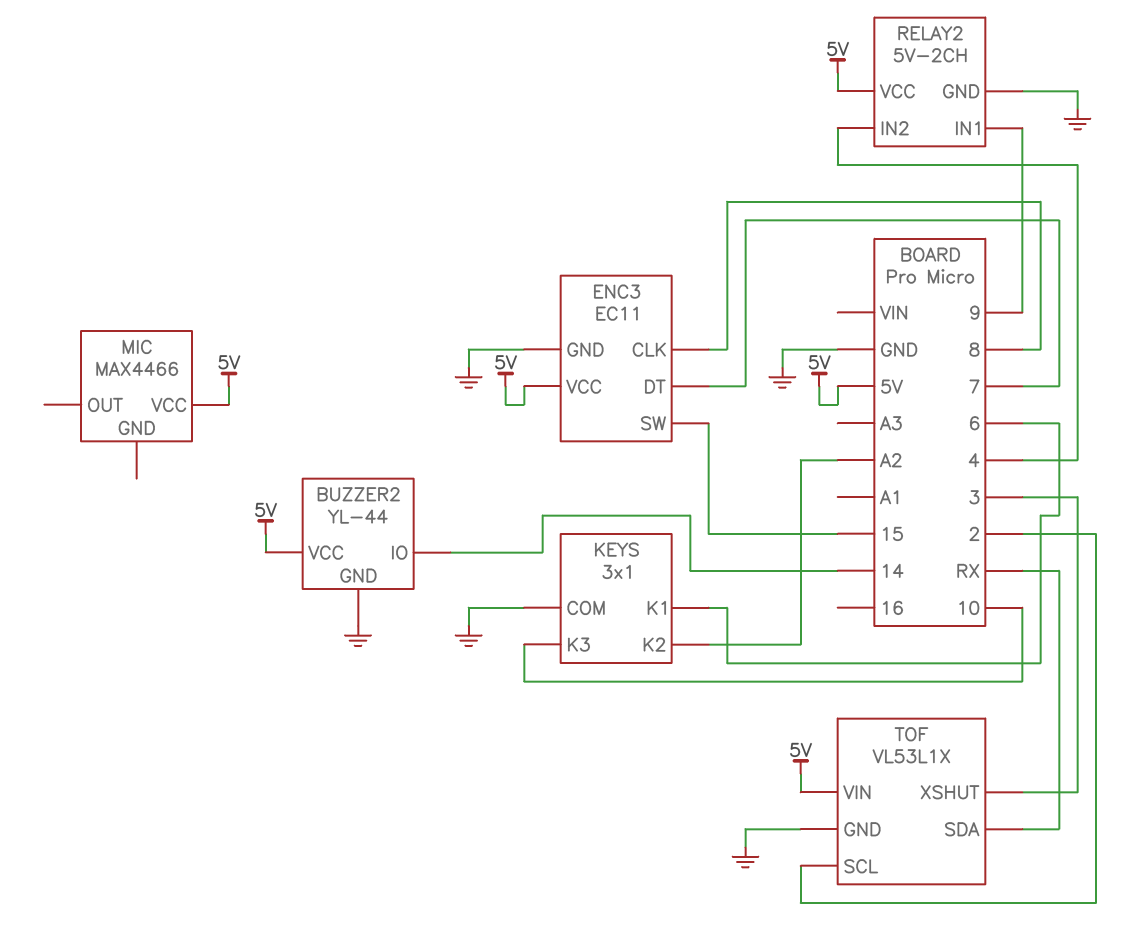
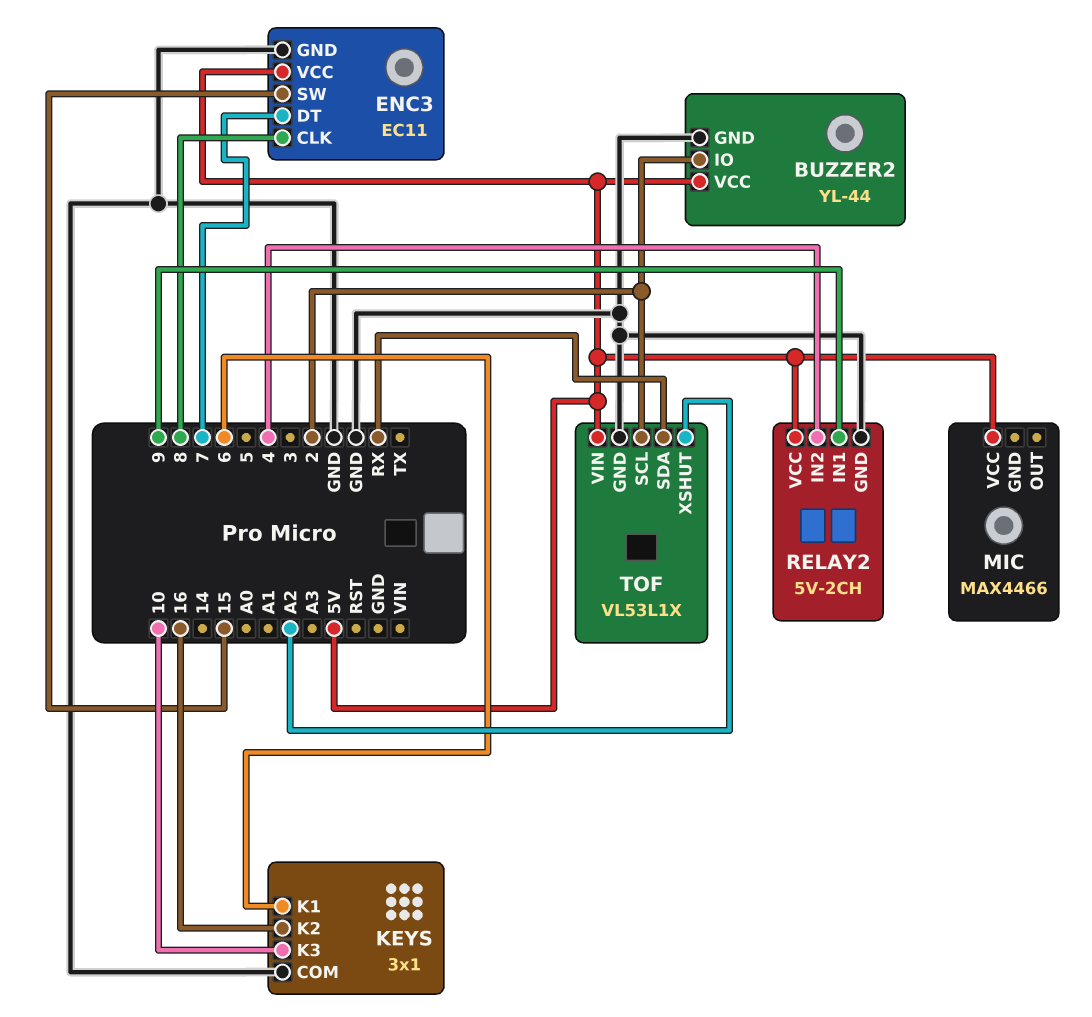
BUZZER2 pin IO: 14 -> 2
KEYS pin K2: A2 -> 16
TOF pin XSHUT: 3 -> A2

